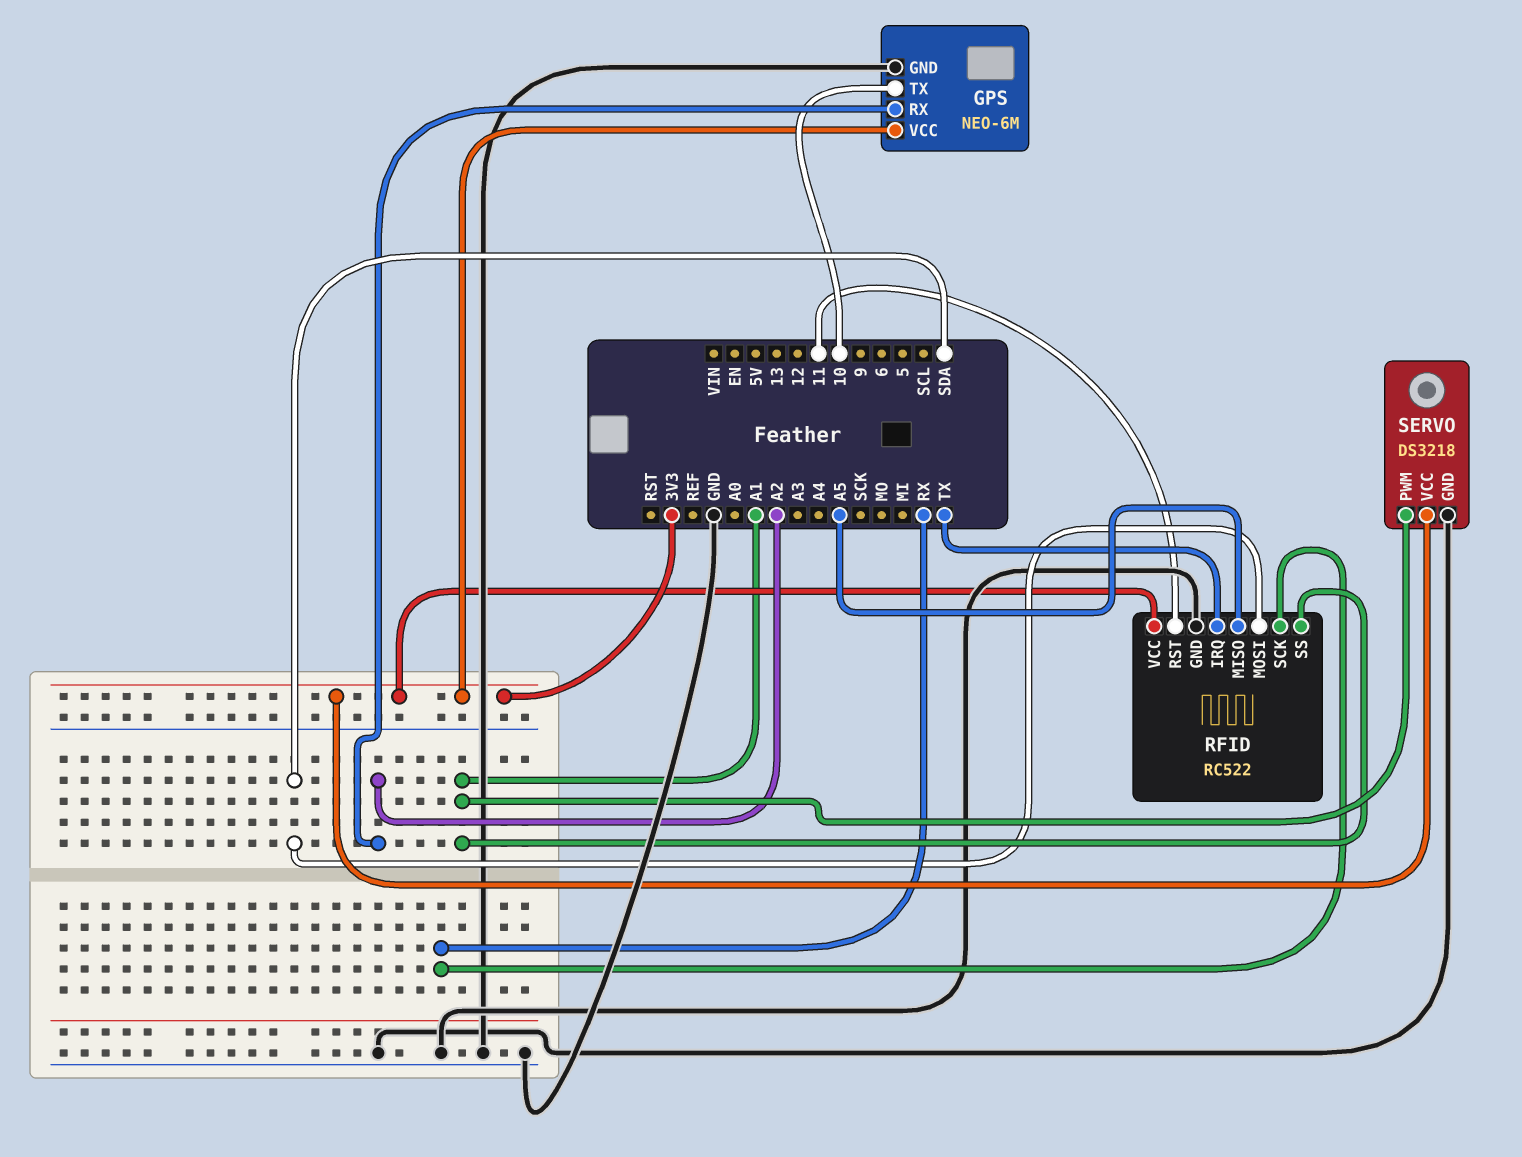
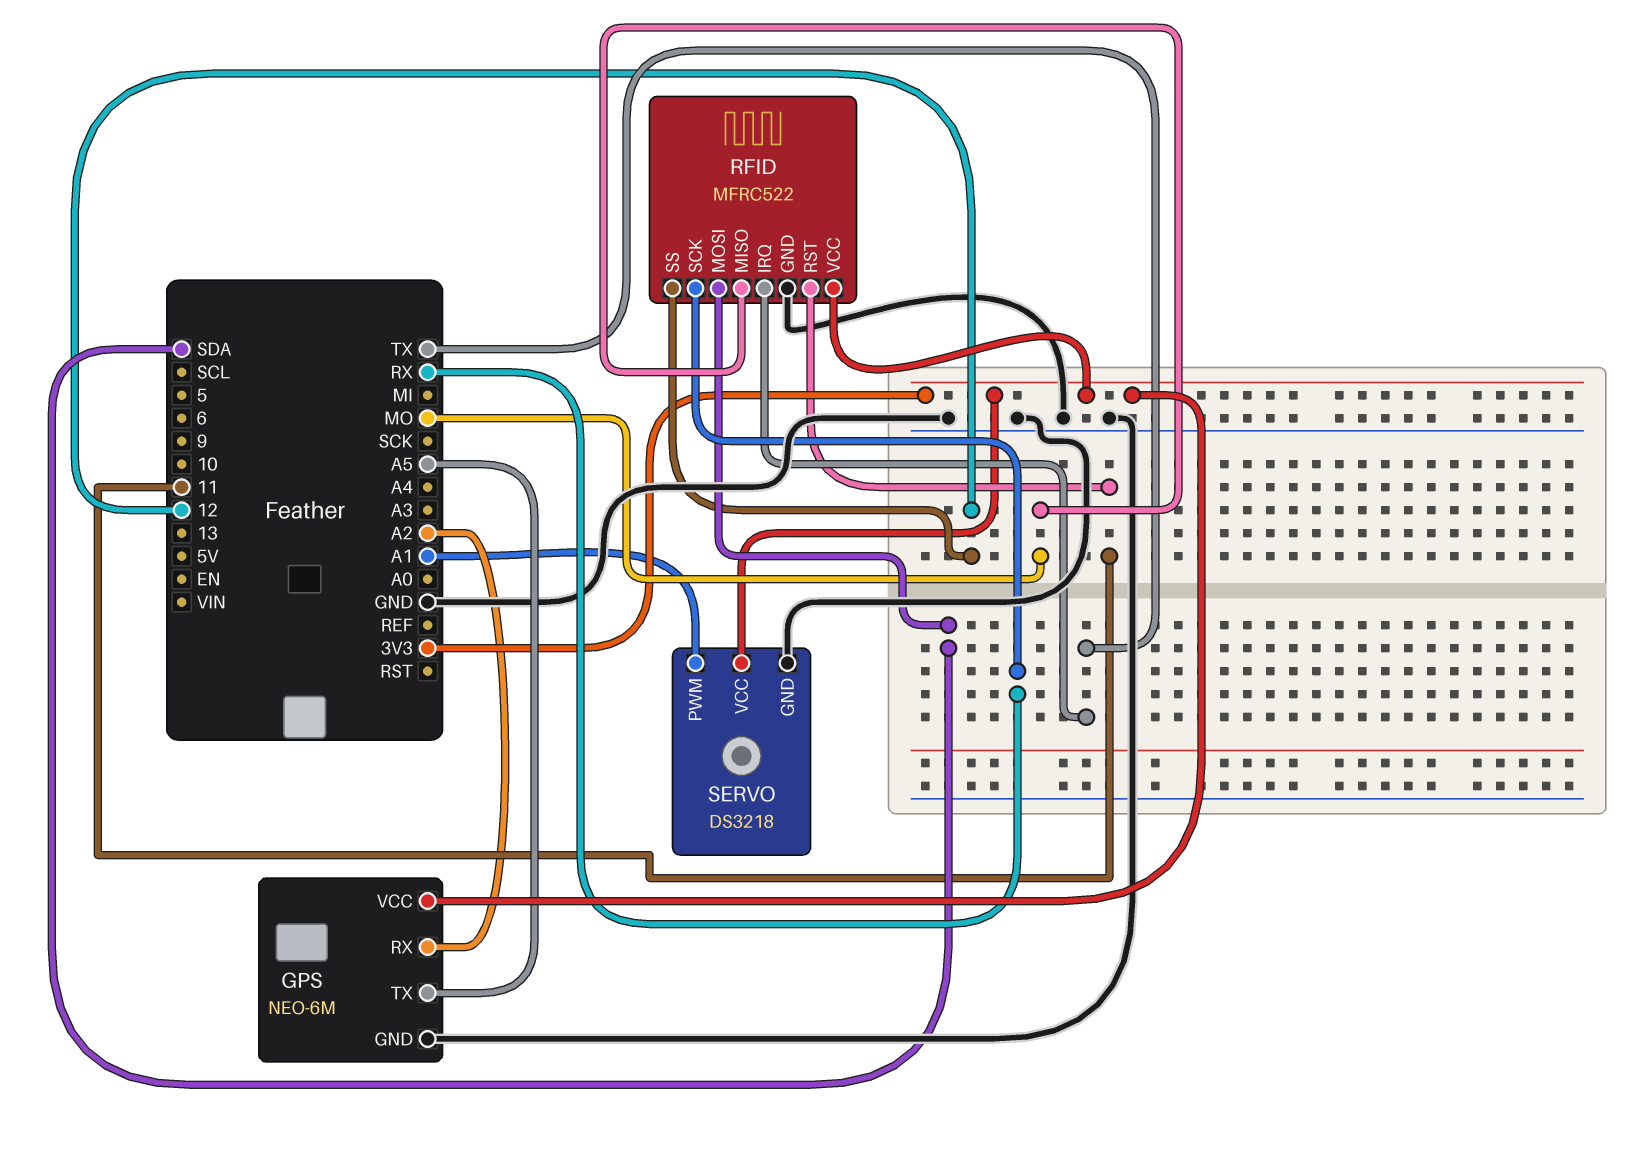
GPS pin TX: 10 -> A5
RFID: RC522 -> MFRC522
RFID pin MISO: A5 -> MO
RFID pin SS: A1 -> 12

